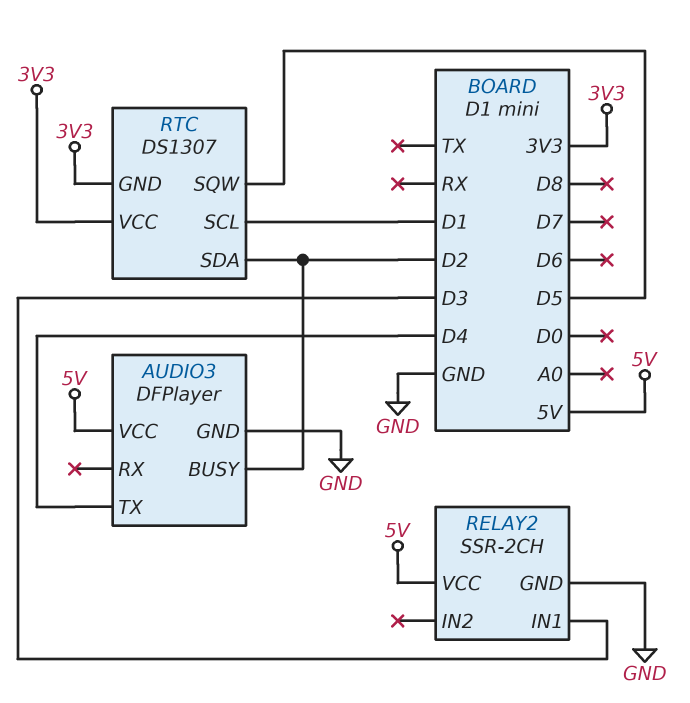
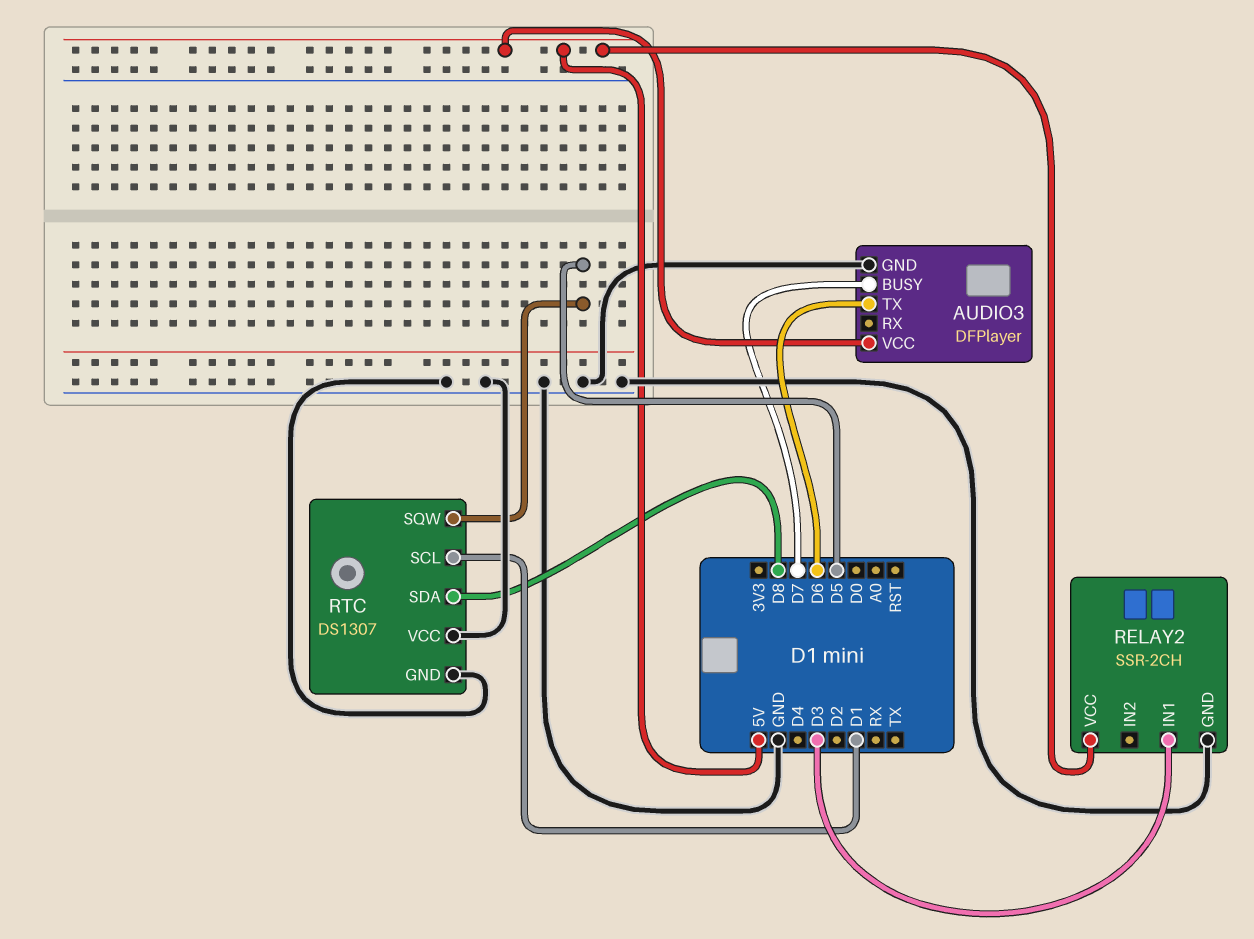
AUDIO3 pin BUSY: D2 -> D7
AUDIO3 pin TX: D4 -> D6
RTC pin GND: 3V3 -> GND
RTC pin SDA: D2 -> D8
RTC pin VCC: 3V3 -> GND

